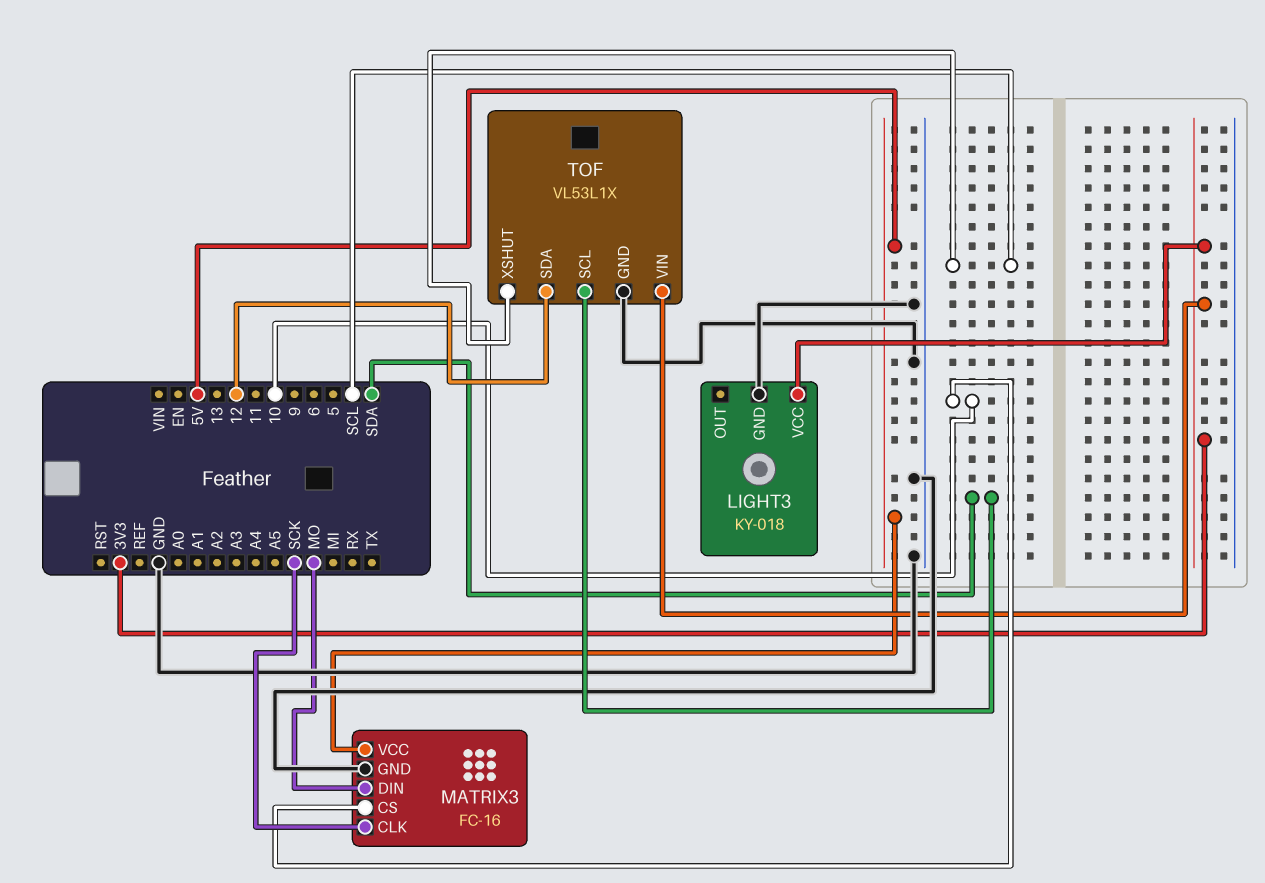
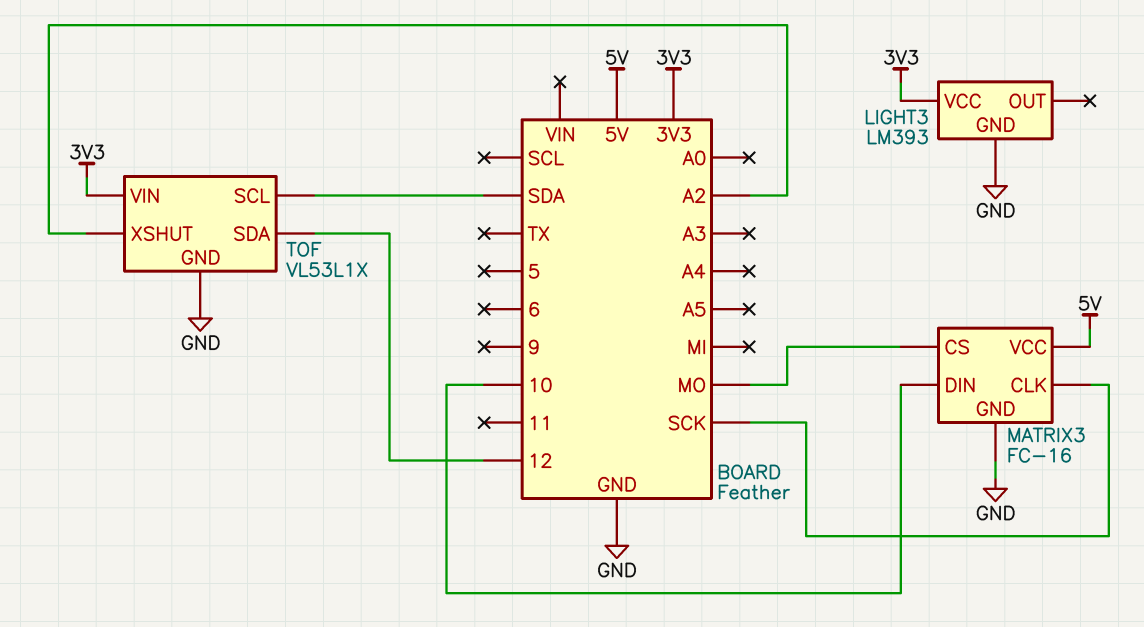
LIGHT3: KY-018 -> LM393
MATRIX3 pin CS: 10 -> MO
MATRIX3 pin DIN: MO -> 10
TOF pin XSHUT: SCL -> A2

